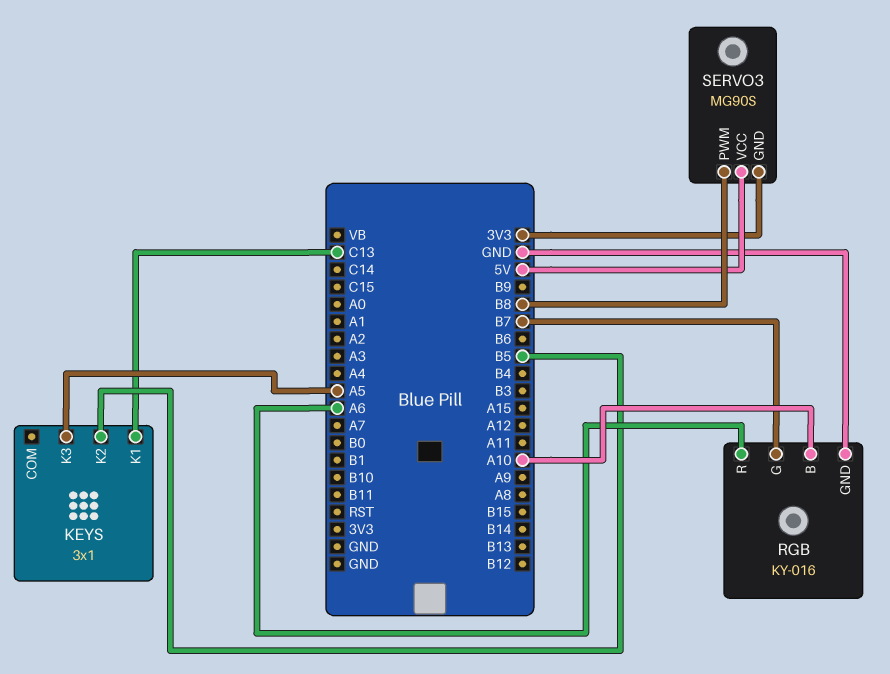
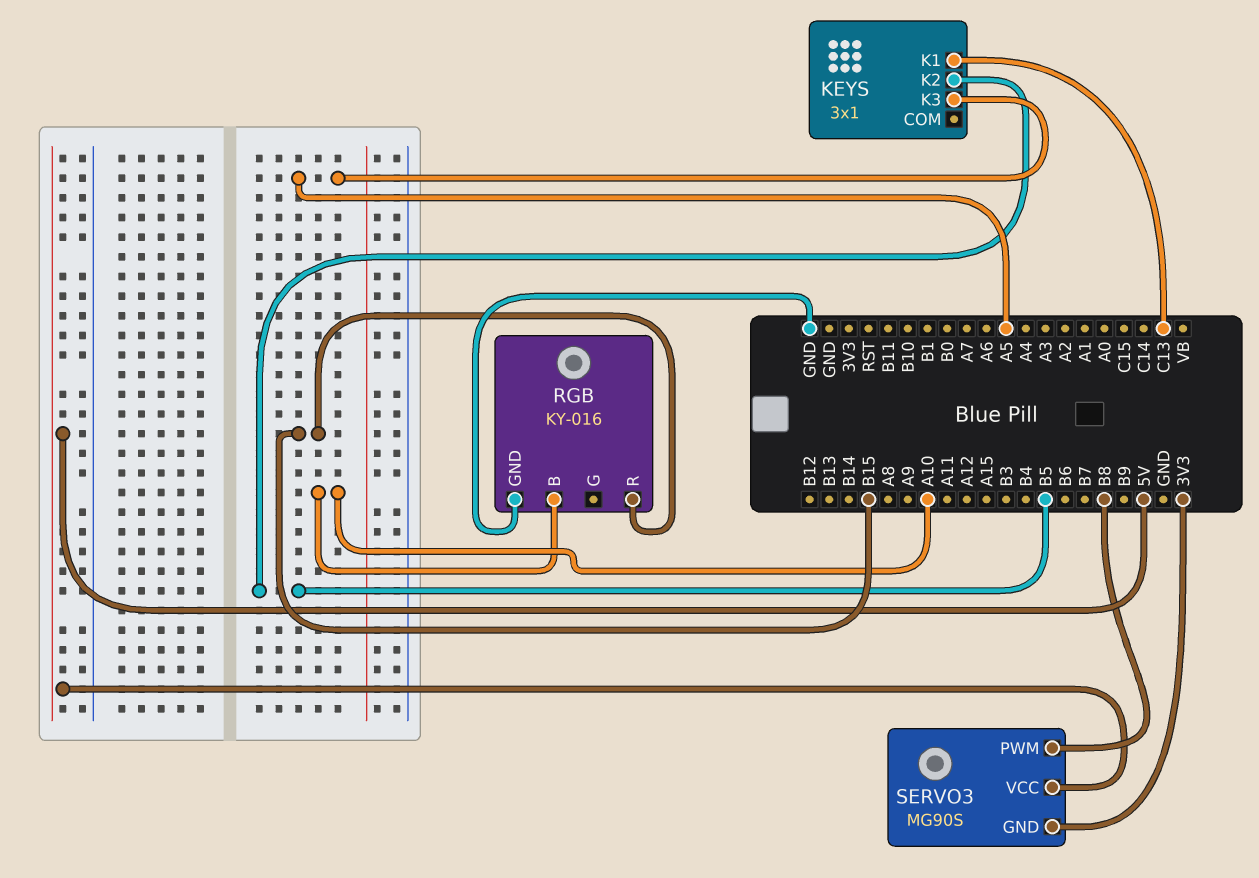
RGB pin G: B7 -> none
RGB pin R: A6 -> B15

